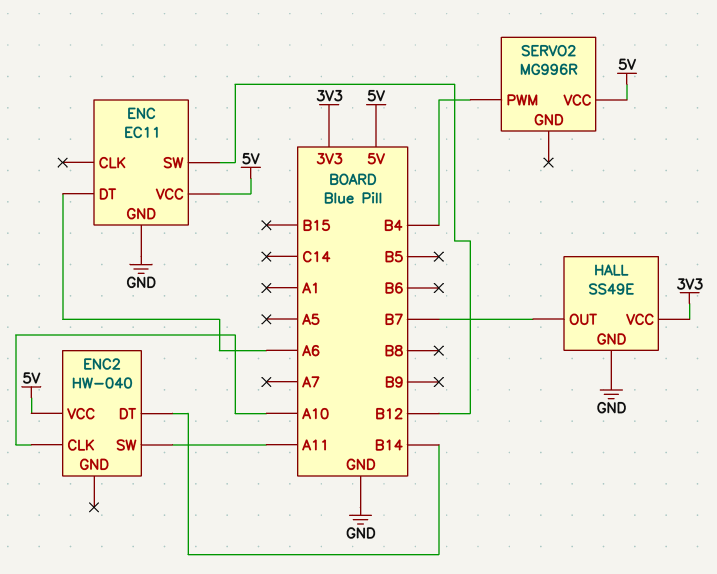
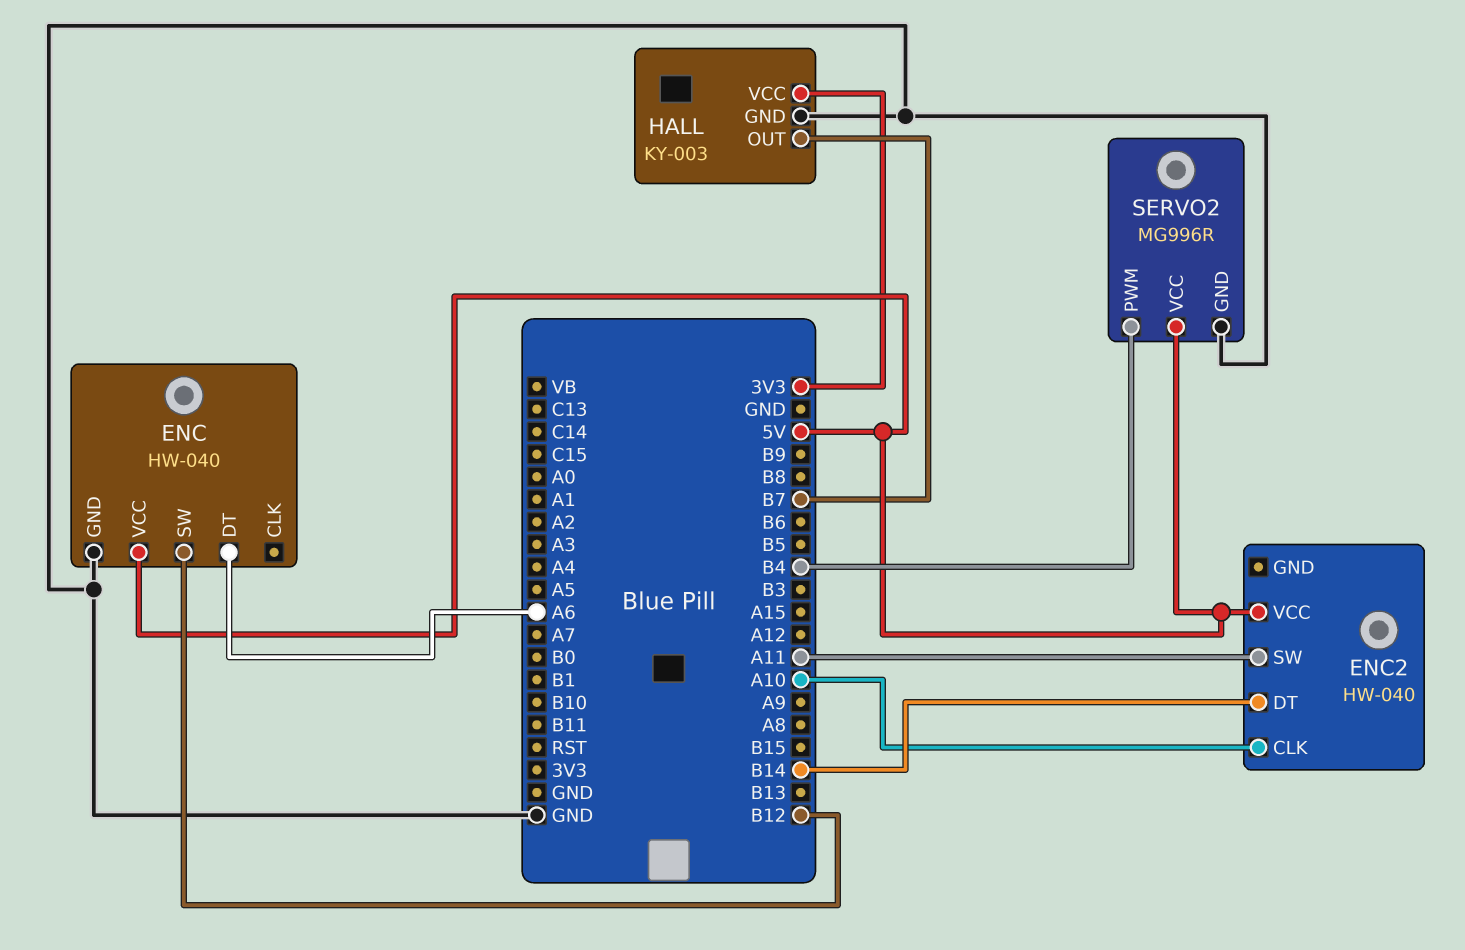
ENC: EC11 -> HW-040
HALL: SS49E -> KY-003
SERVO2 pin GND: none -> GND

